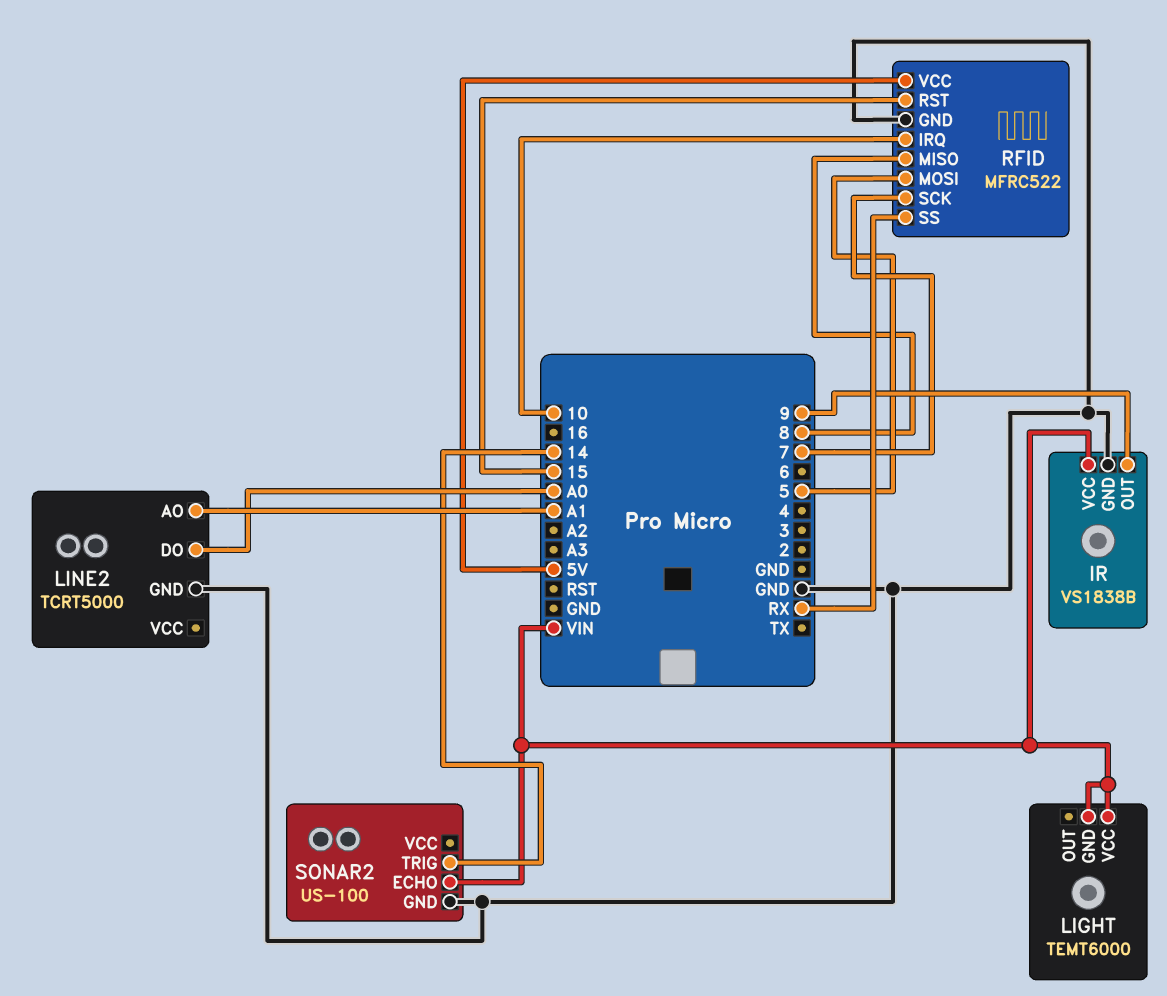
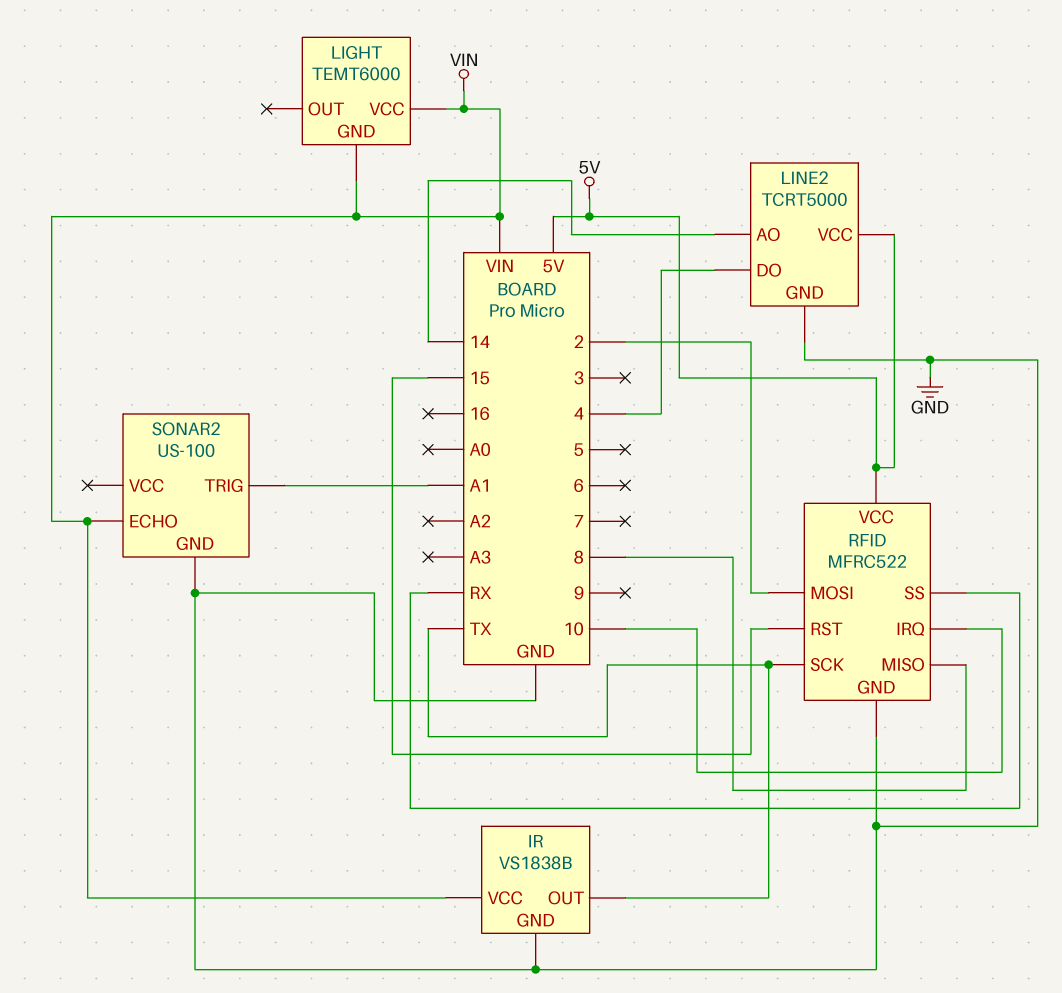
IR pin OUT: 9 -> TX
LINE2 pin AO: A1 -> 14
LINE2 pin DO: A0 -> 4
LINE2 pin VCC: none -> 5V
RFID pin MOSI: 5 -> 2
RFID pin SCK: 7 -> TX
SONAR2 pin TRIG: 14 -> A1

